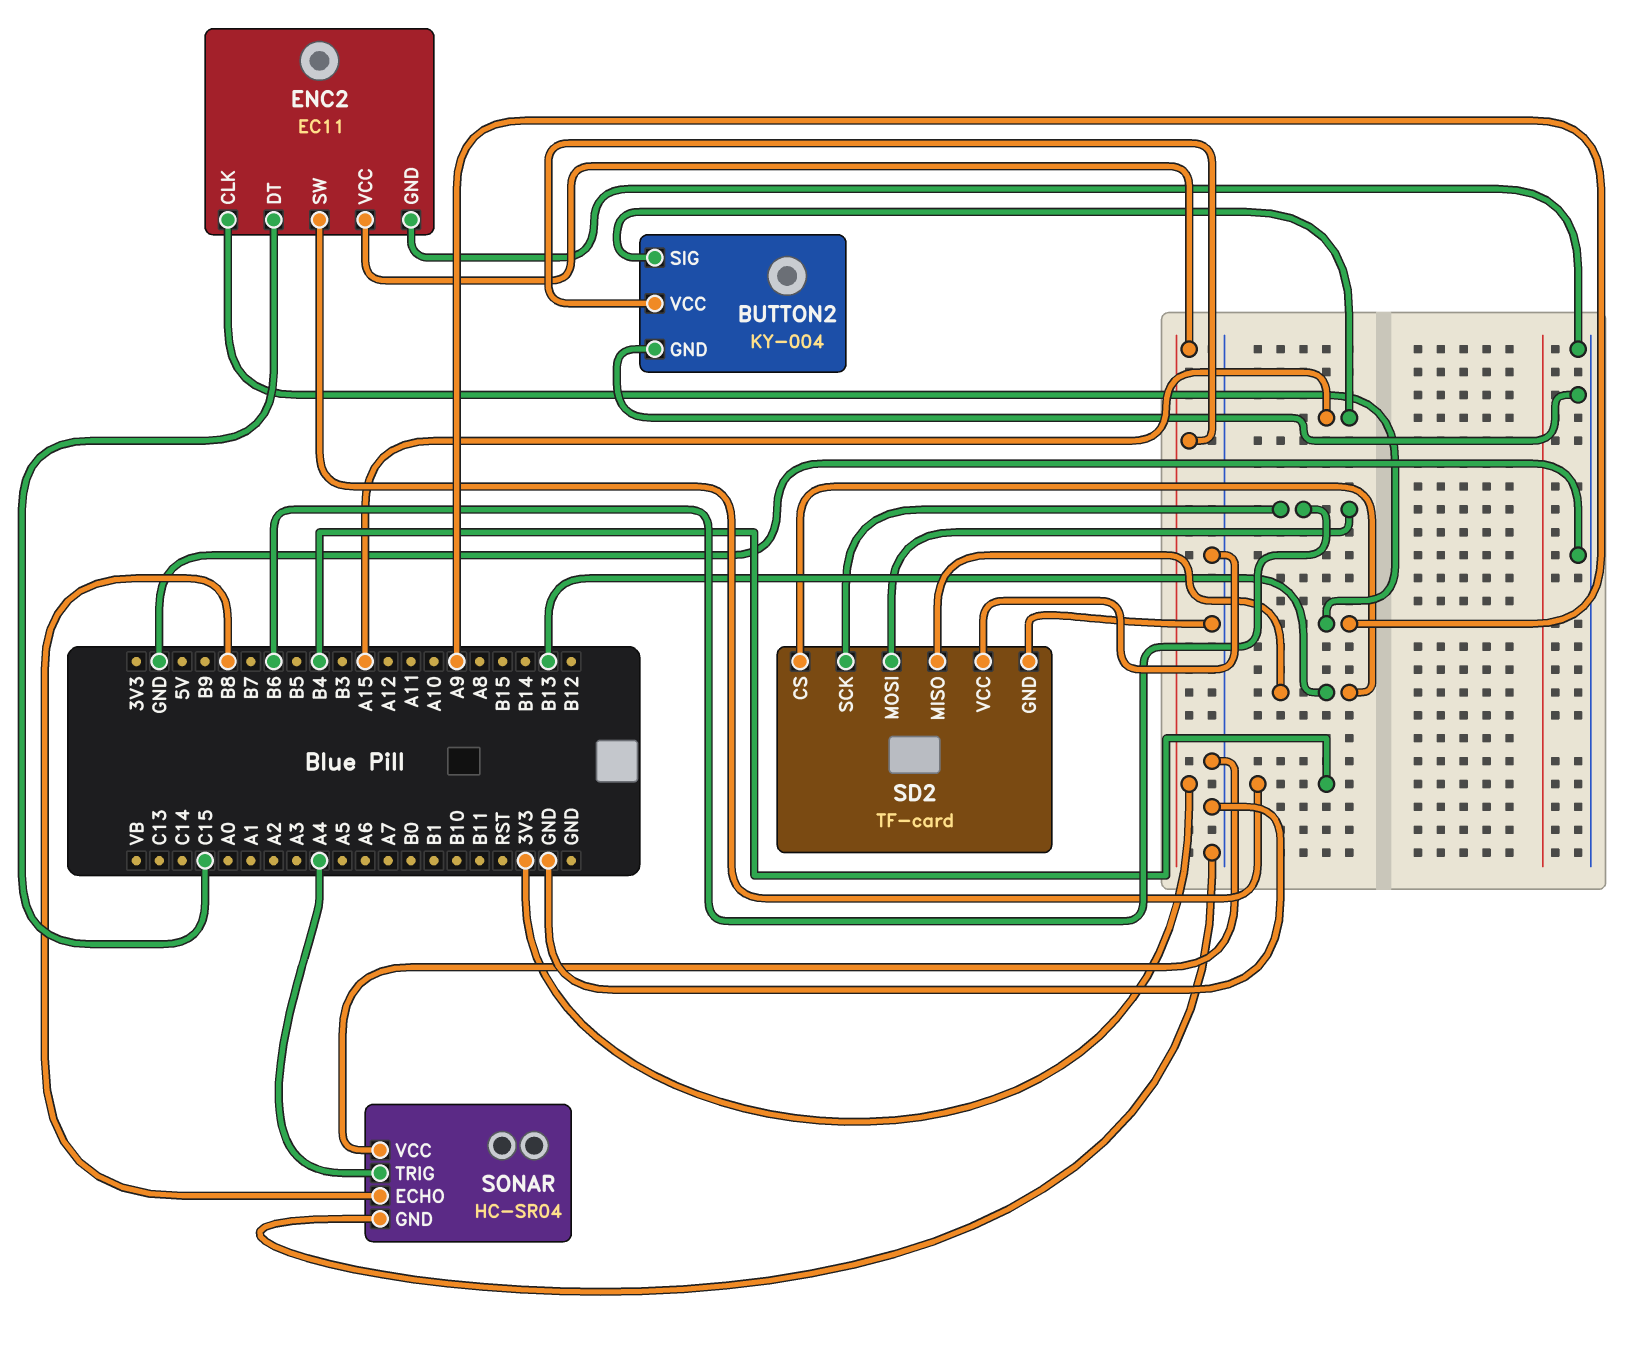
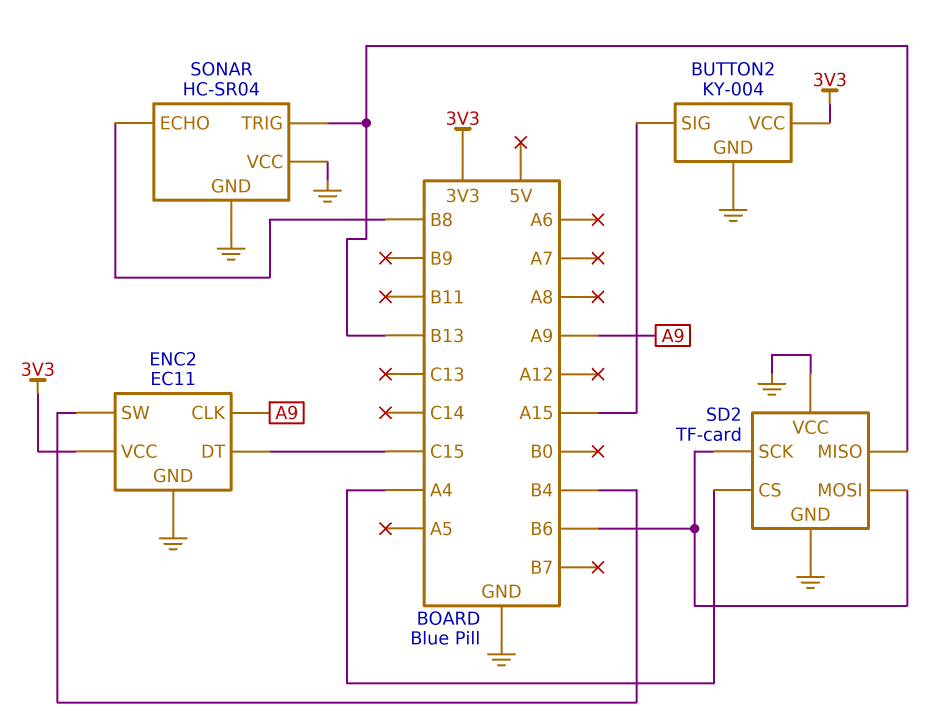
SD2 pin CS: B13 -> A4
SONAR pin TRIG: A4 -> B13

